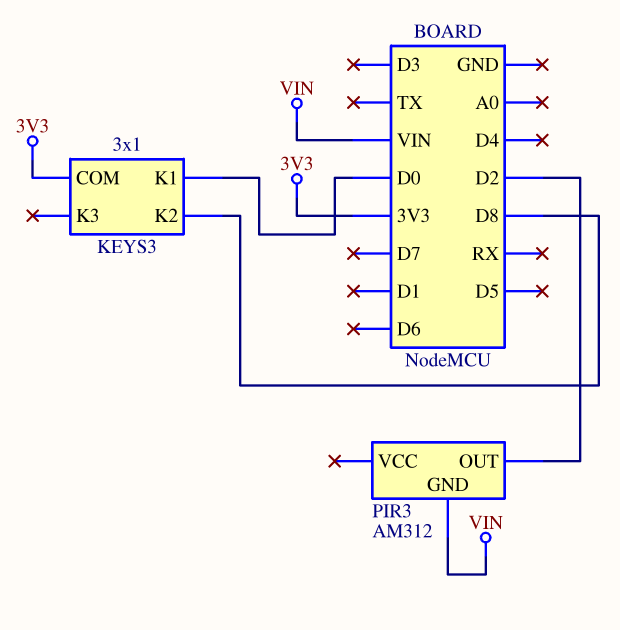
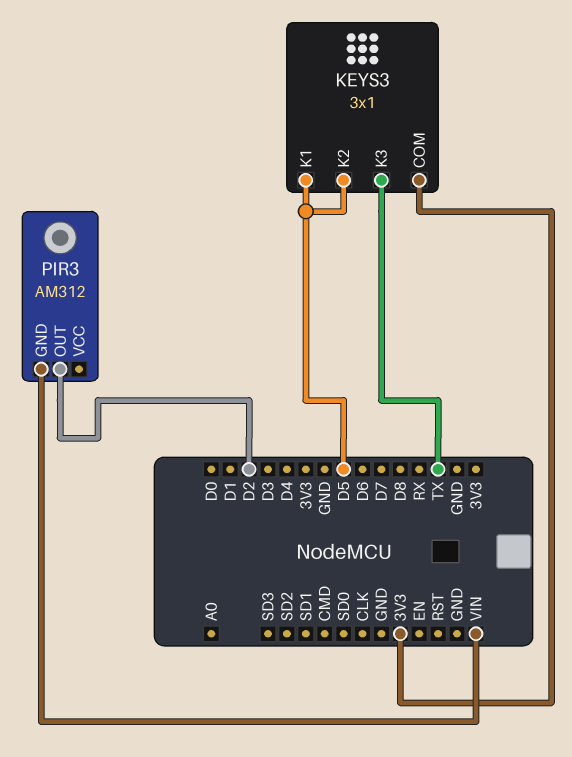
KEYS3 pin K1: D0 -> D5
KEYS3 pin K2: D8 -> D5
KEYS3 pin K3: none -> TX

